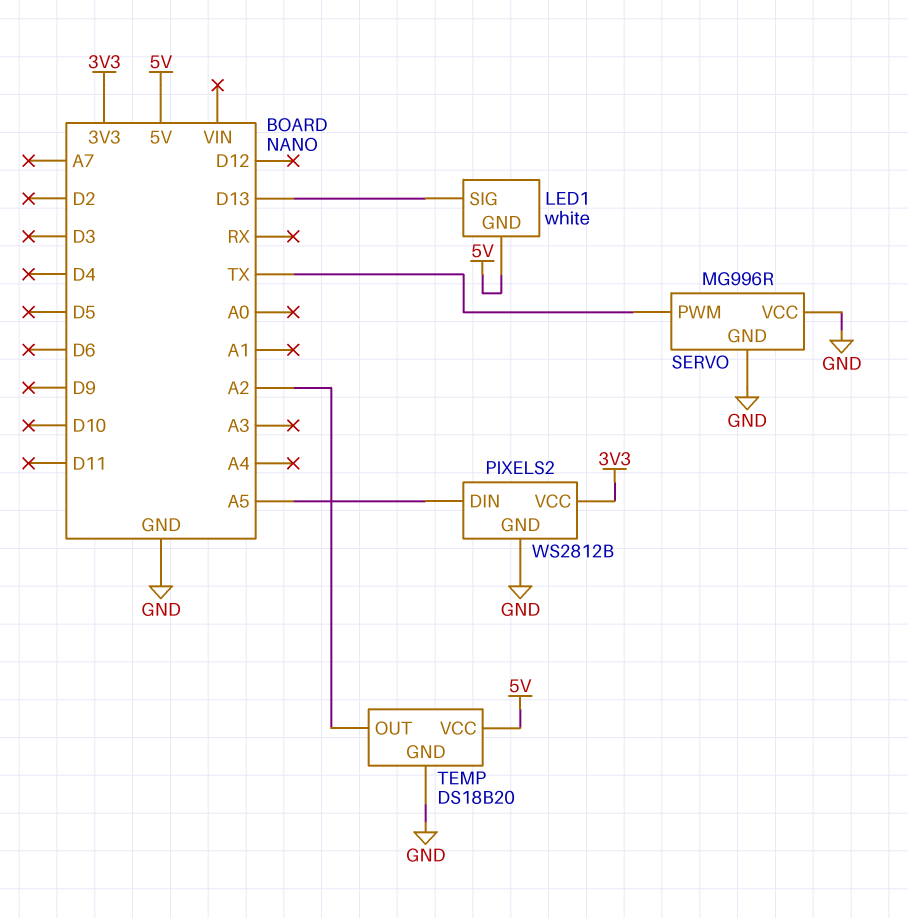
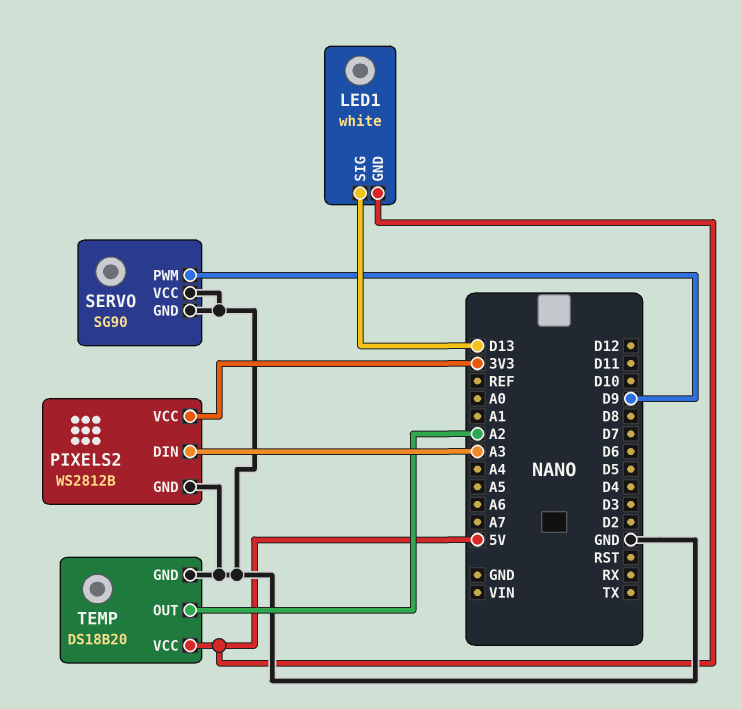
PIXELS2 pin DIN: A5 -> A3
SERVO: MG996R -> SG90
SERVO pin PWM: TX -> D9

